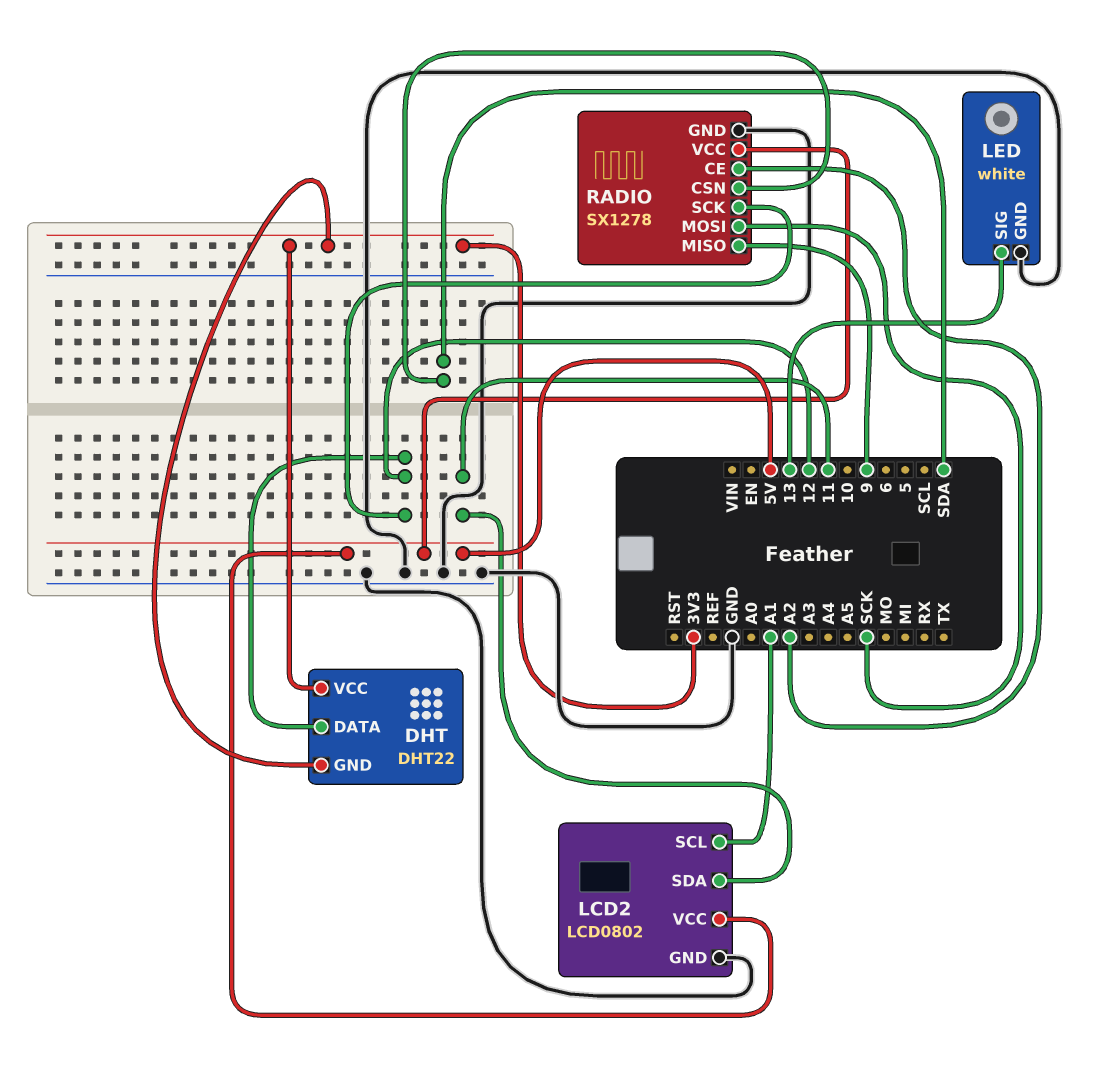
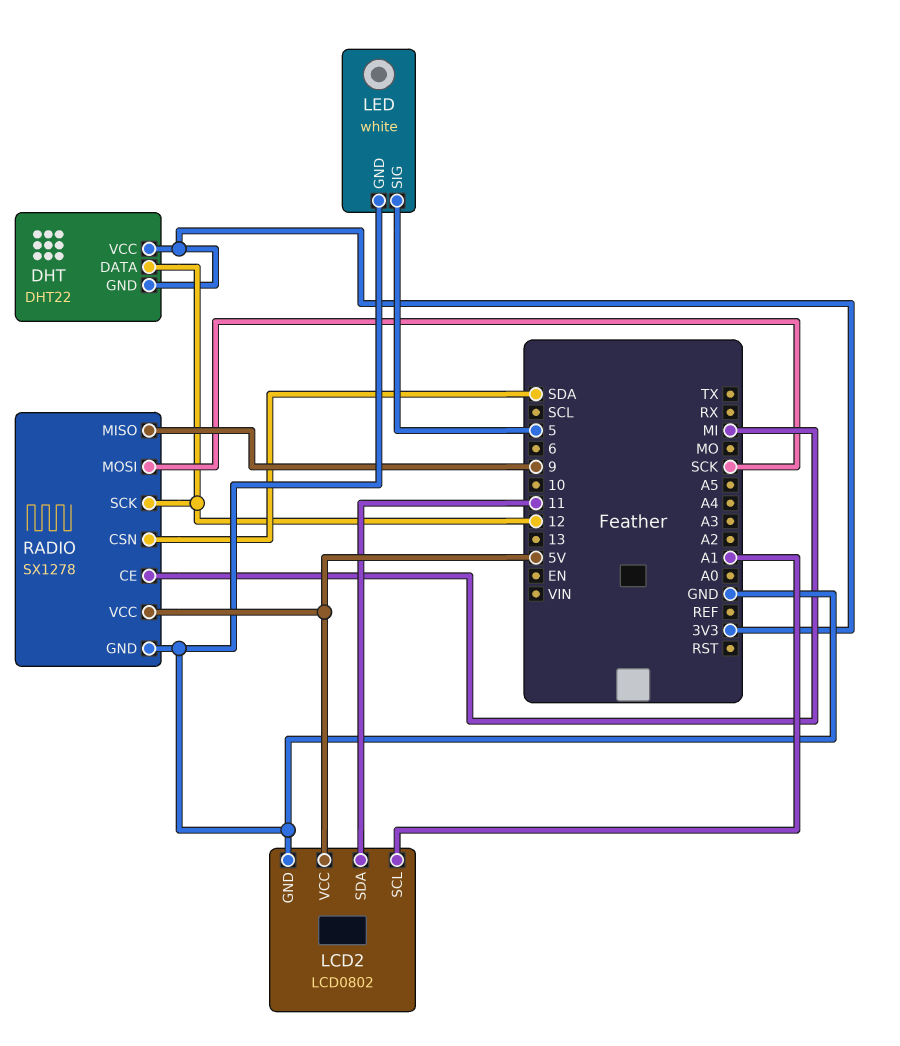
LED pin SIG: 13 -> 5
RADIO pin CE: A2 -> MI

